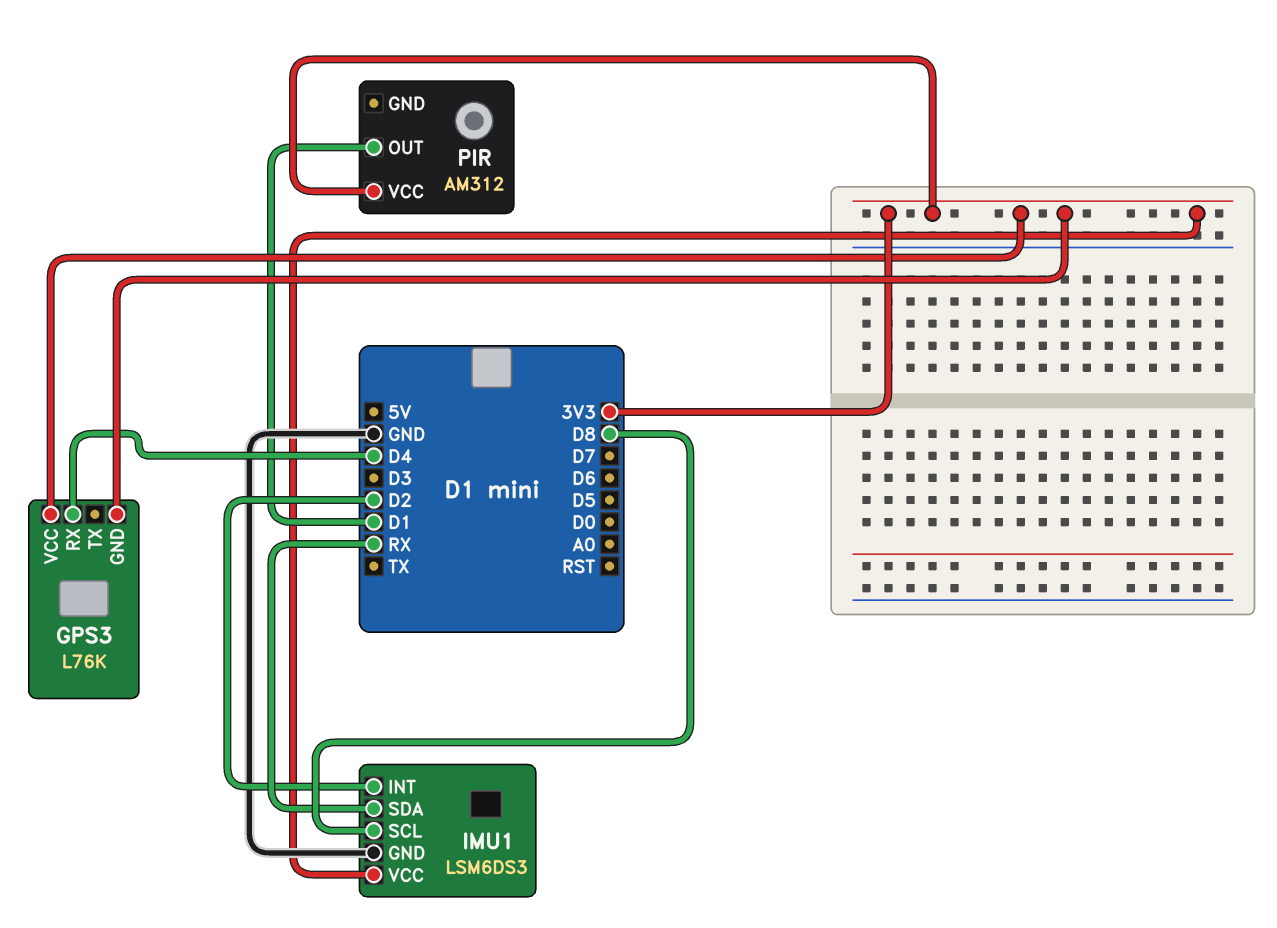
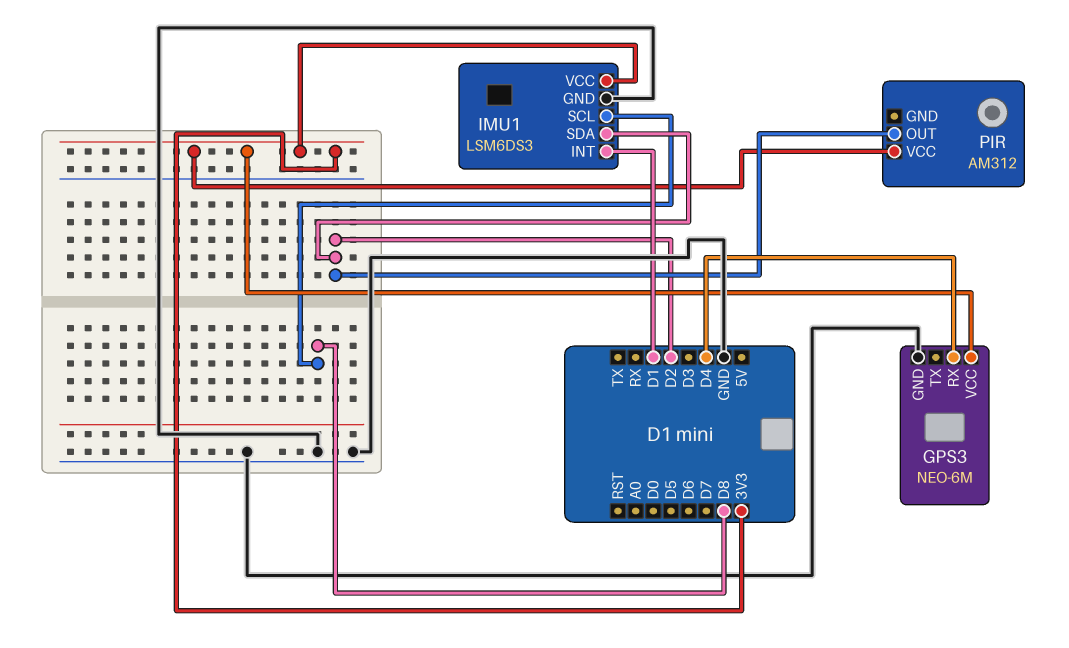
GPS3: L76K -> NEO-6M
GPS3 pin GND: 3V3 -> GND
IMU1 pin INT: D2 -> D1
IMU1 pin SDA: RX -> D2
PIR pin OUT: D1 -> D2

